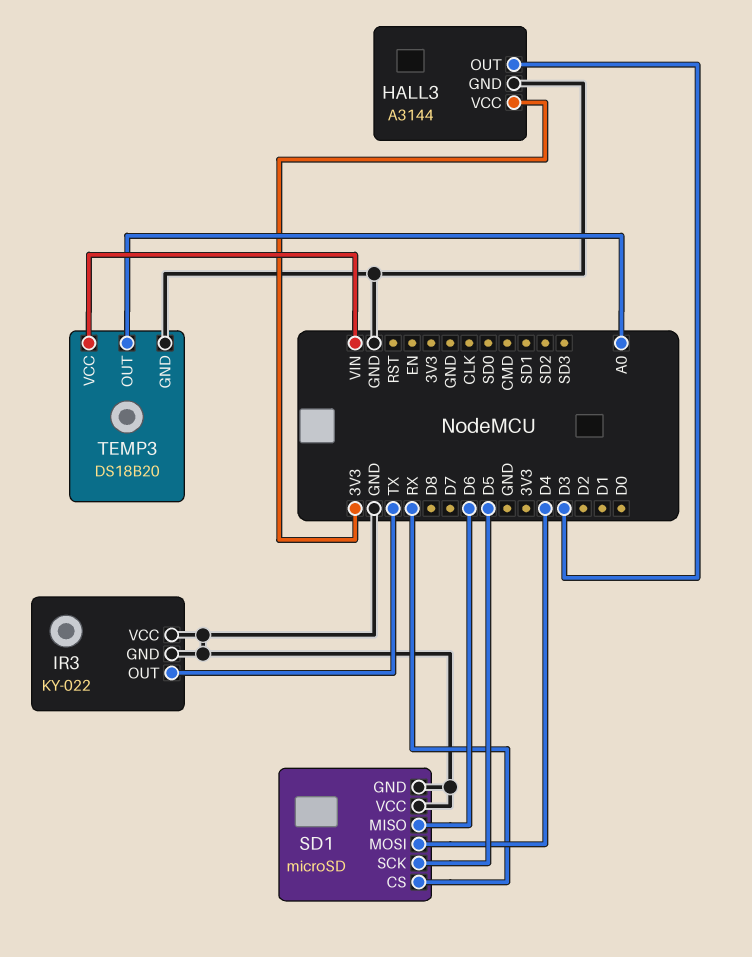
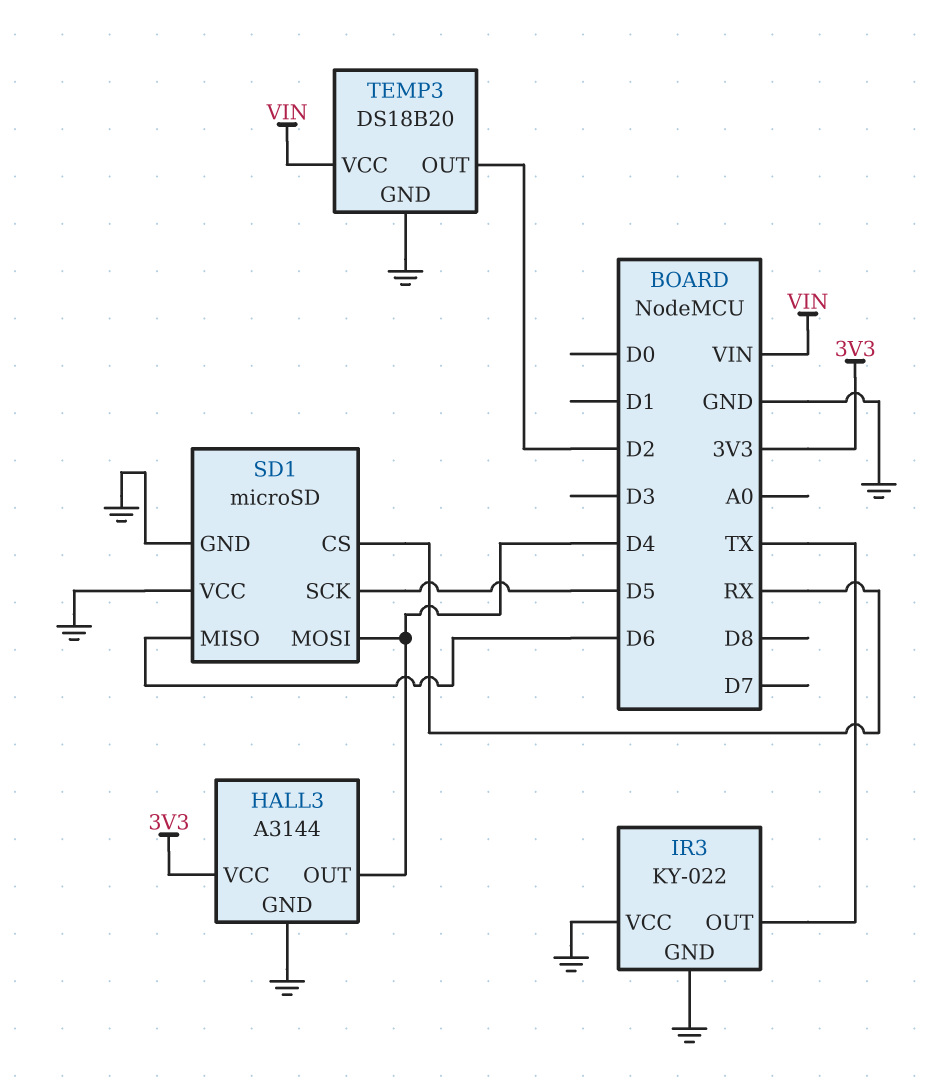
HALL3 pin OUT: D3 -> D4
TEMP3 pin OUT: A0 -> D2

